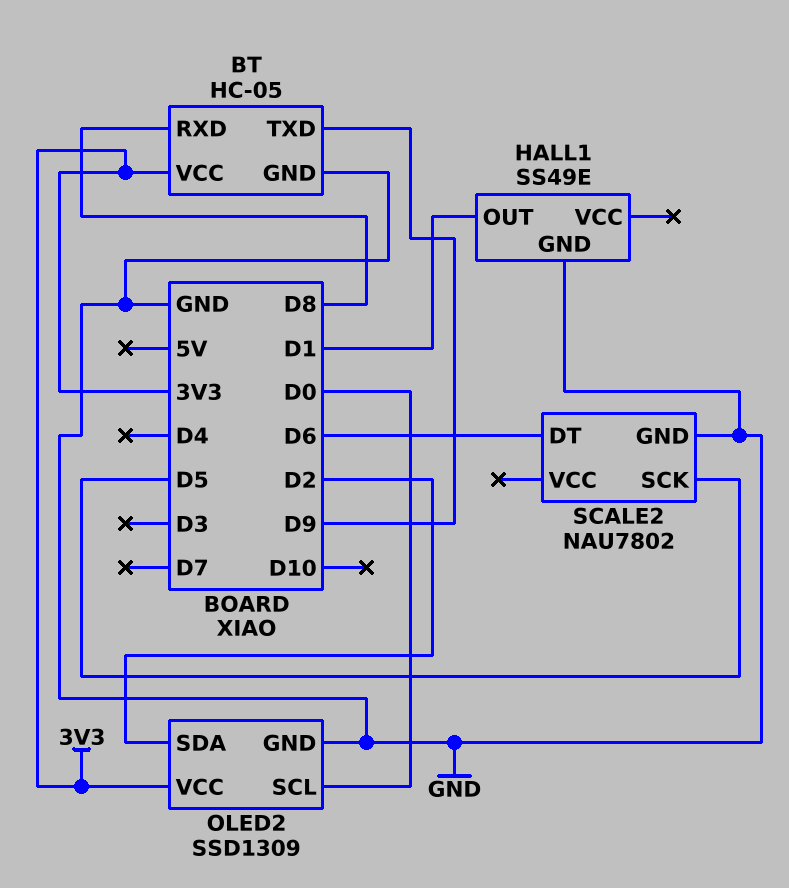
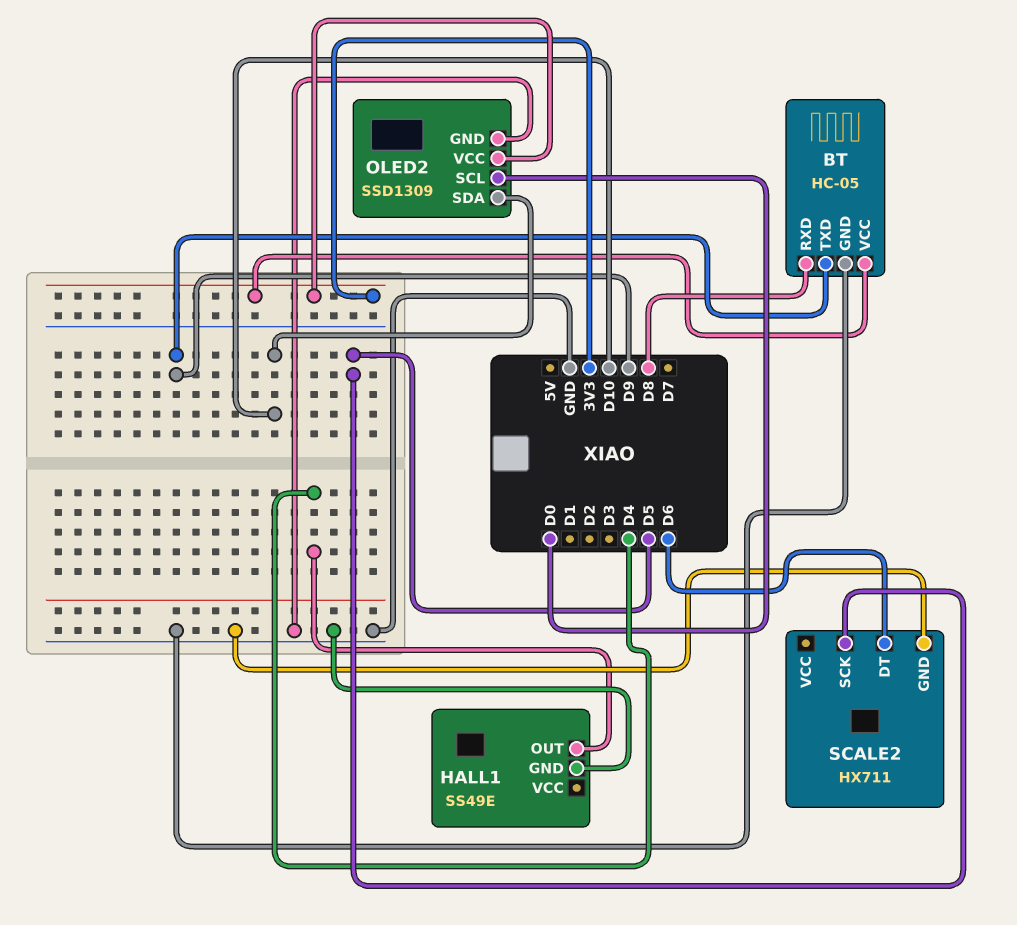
HALL1 pin OUT: D1 -> D4
OLED2 pin SDA: D2 -> D10
SCALE2: NAU7802 -> HX711

